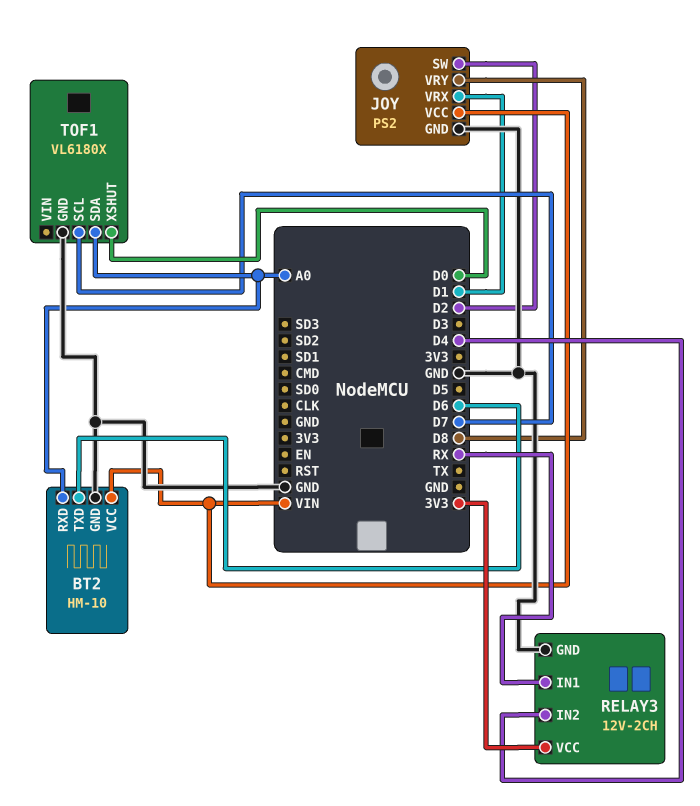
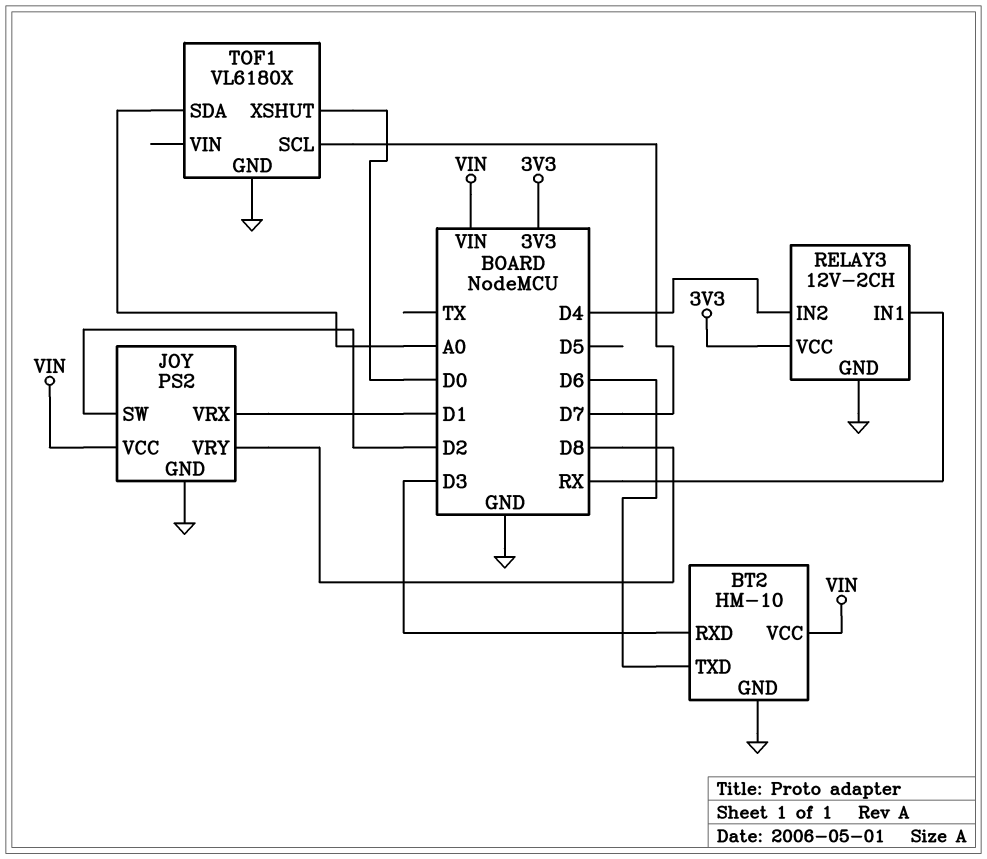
BT2 pin RXD: A0 -> D3

